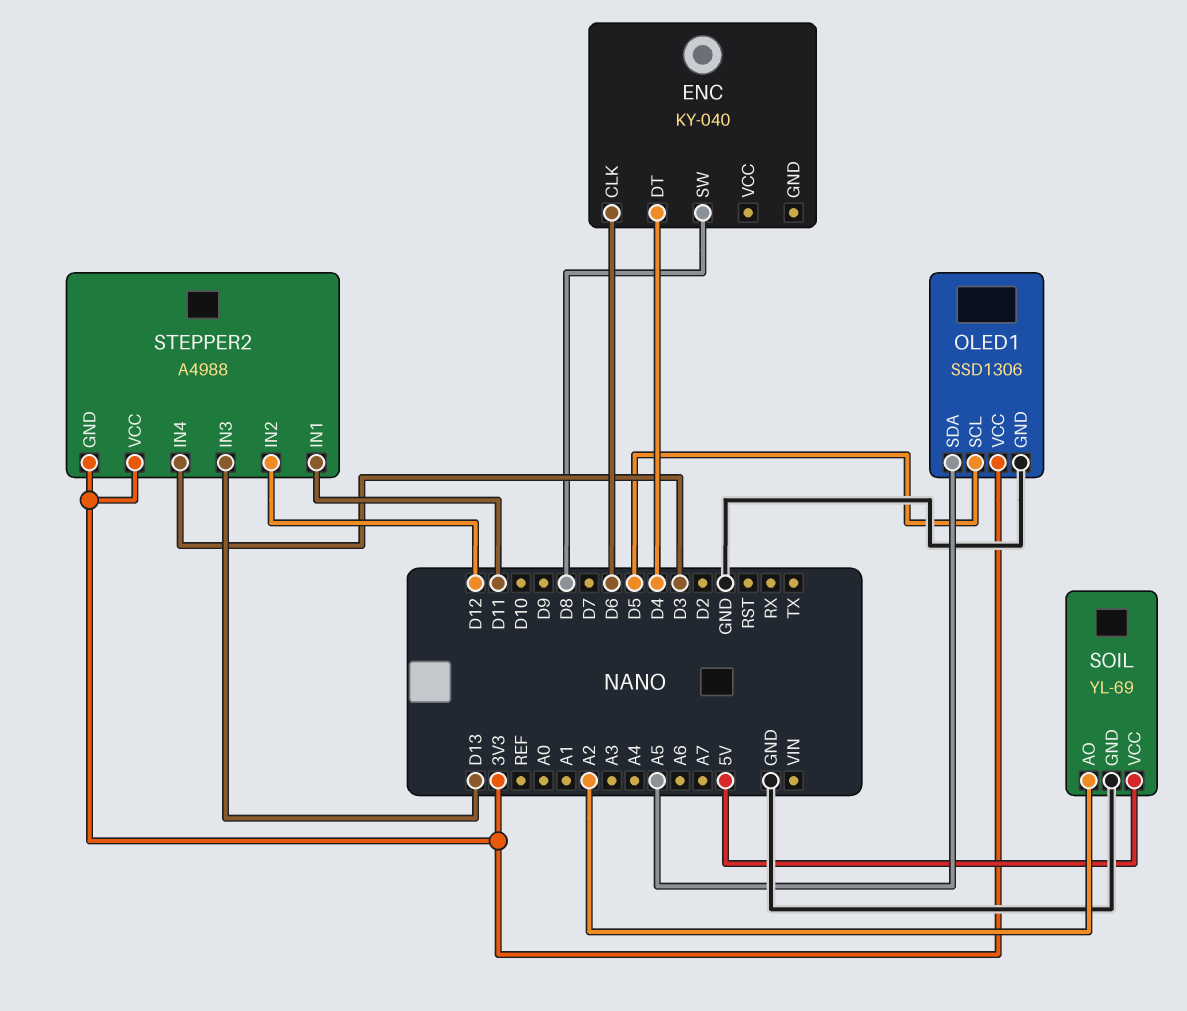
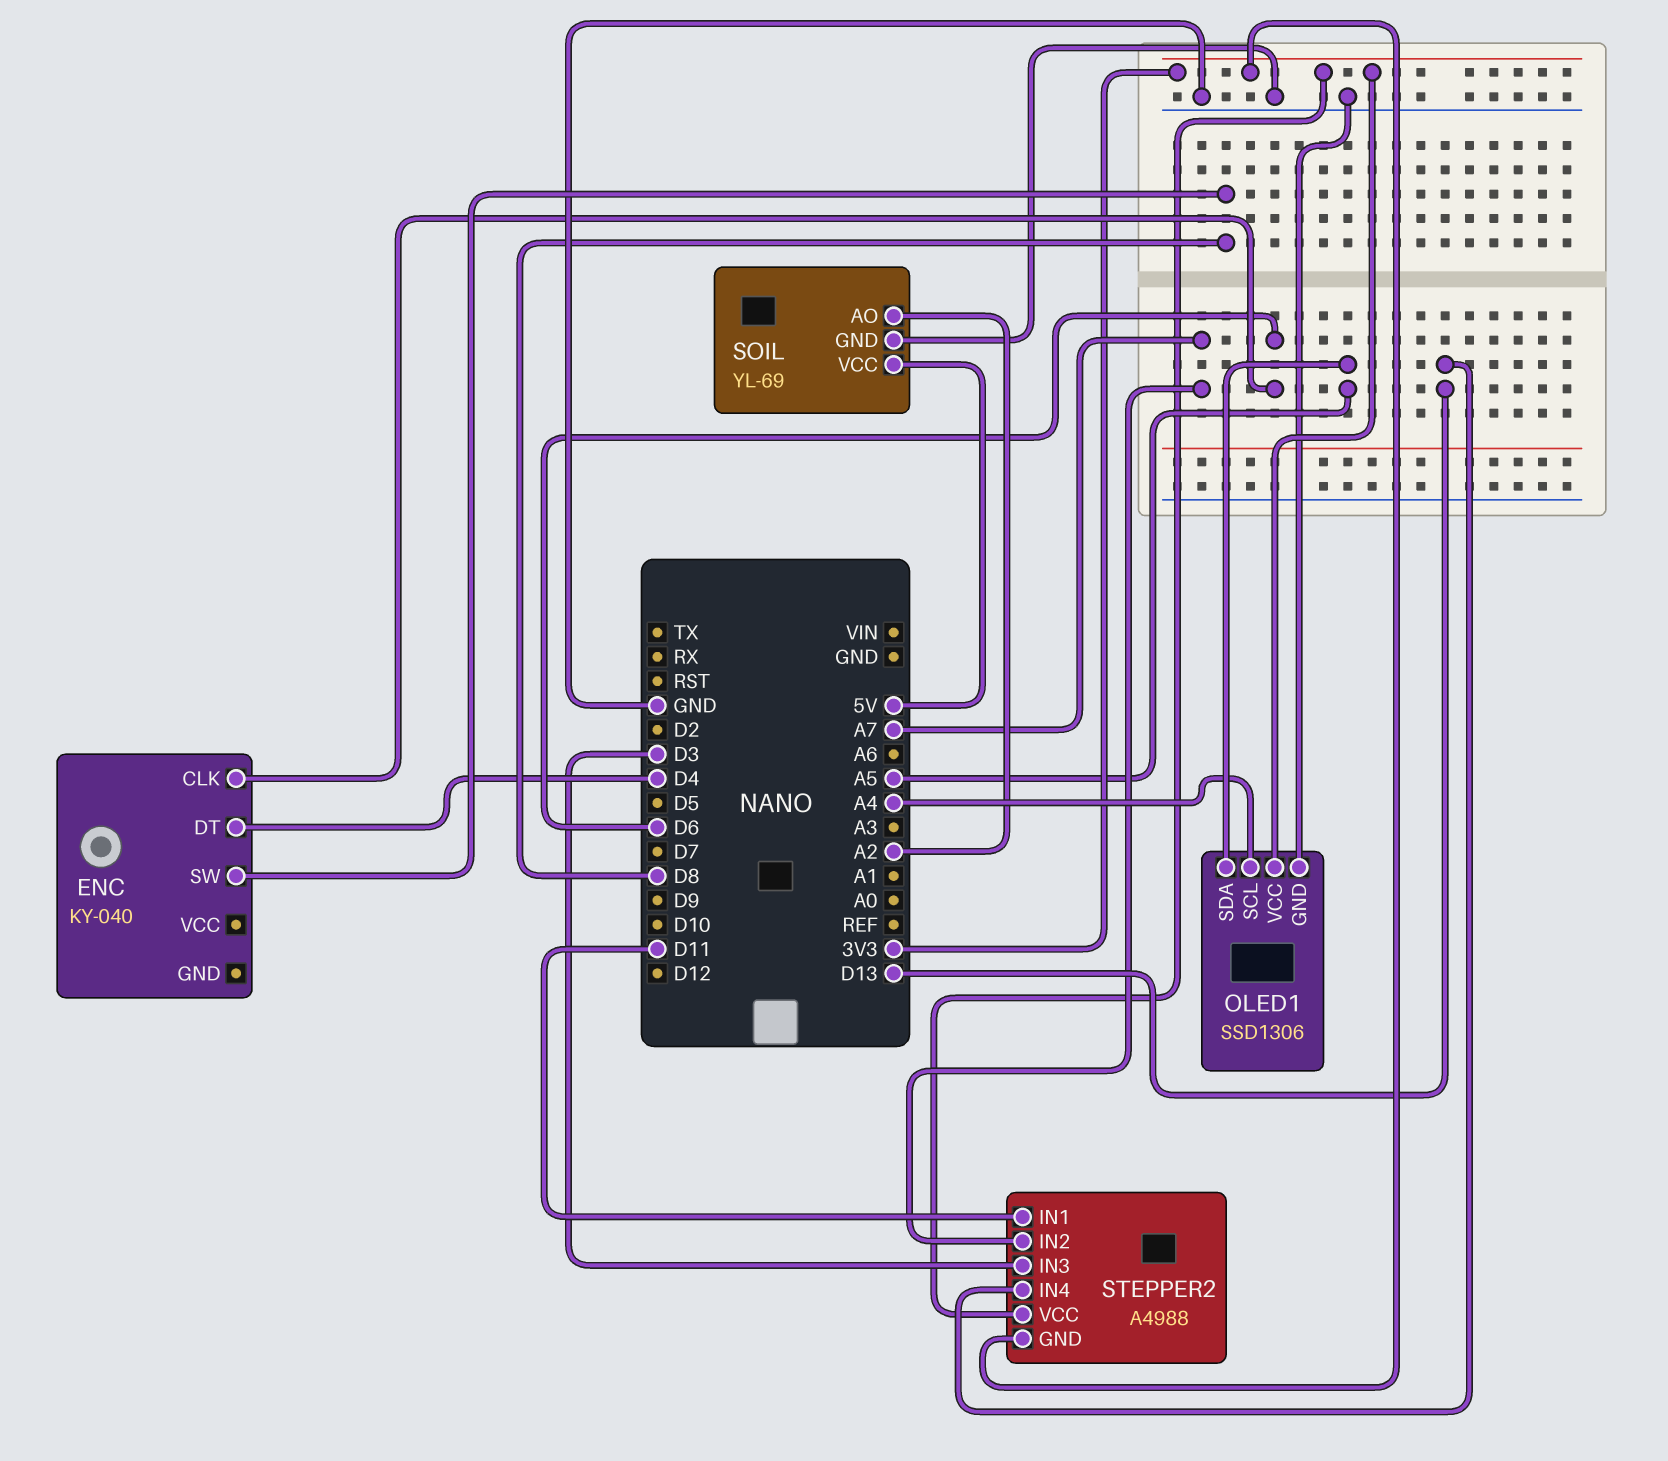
OLED1 pin SCL: D5 -> A4
STEPPER2 pin IN2: D12 -> A7
STEPPER2 pin IN3: D13 -> D3
STEPPER2 pin IN4: D3 -> D13

